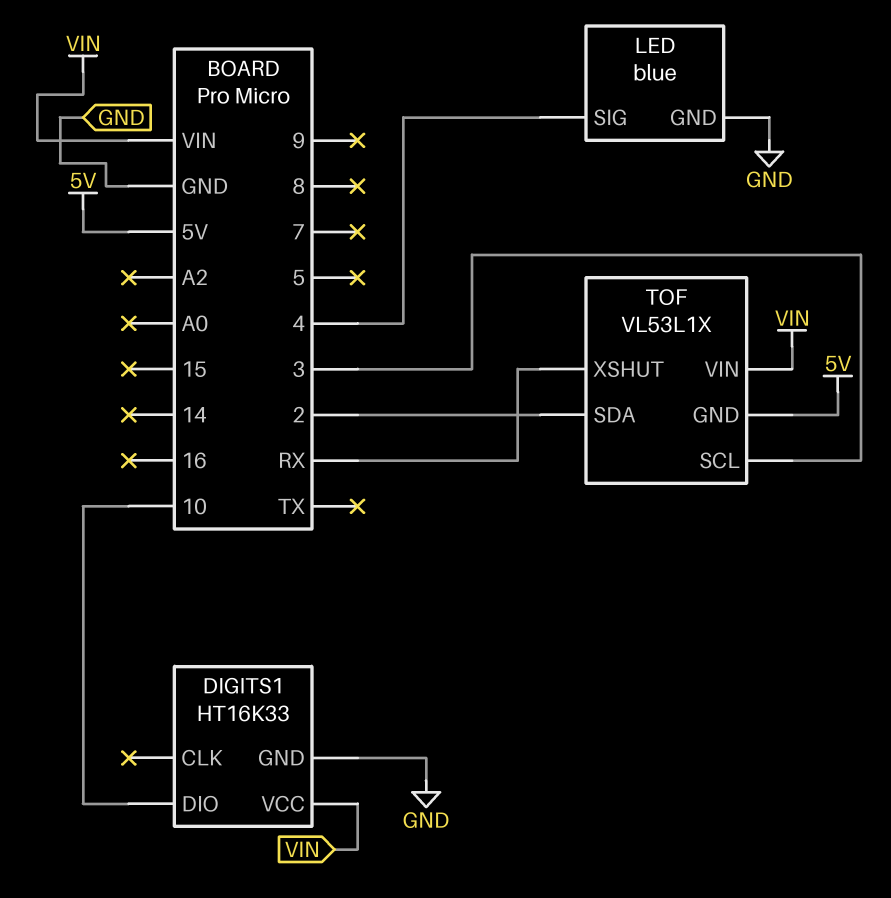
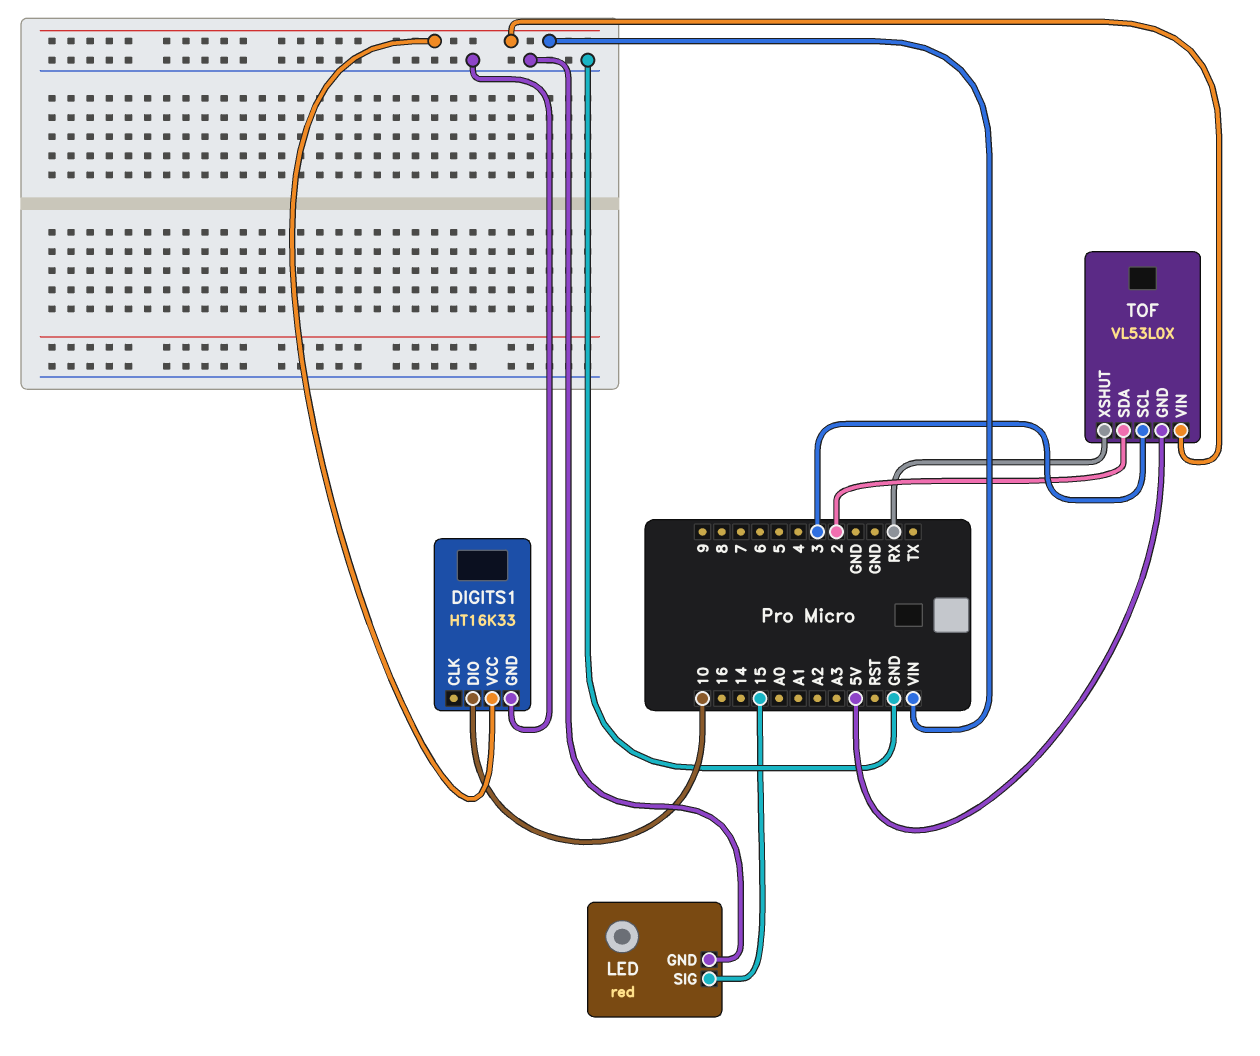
LED: blue -> red
LED pin SIG: 4 -> 15
TOF: VL53L1X -> VL53L0X

